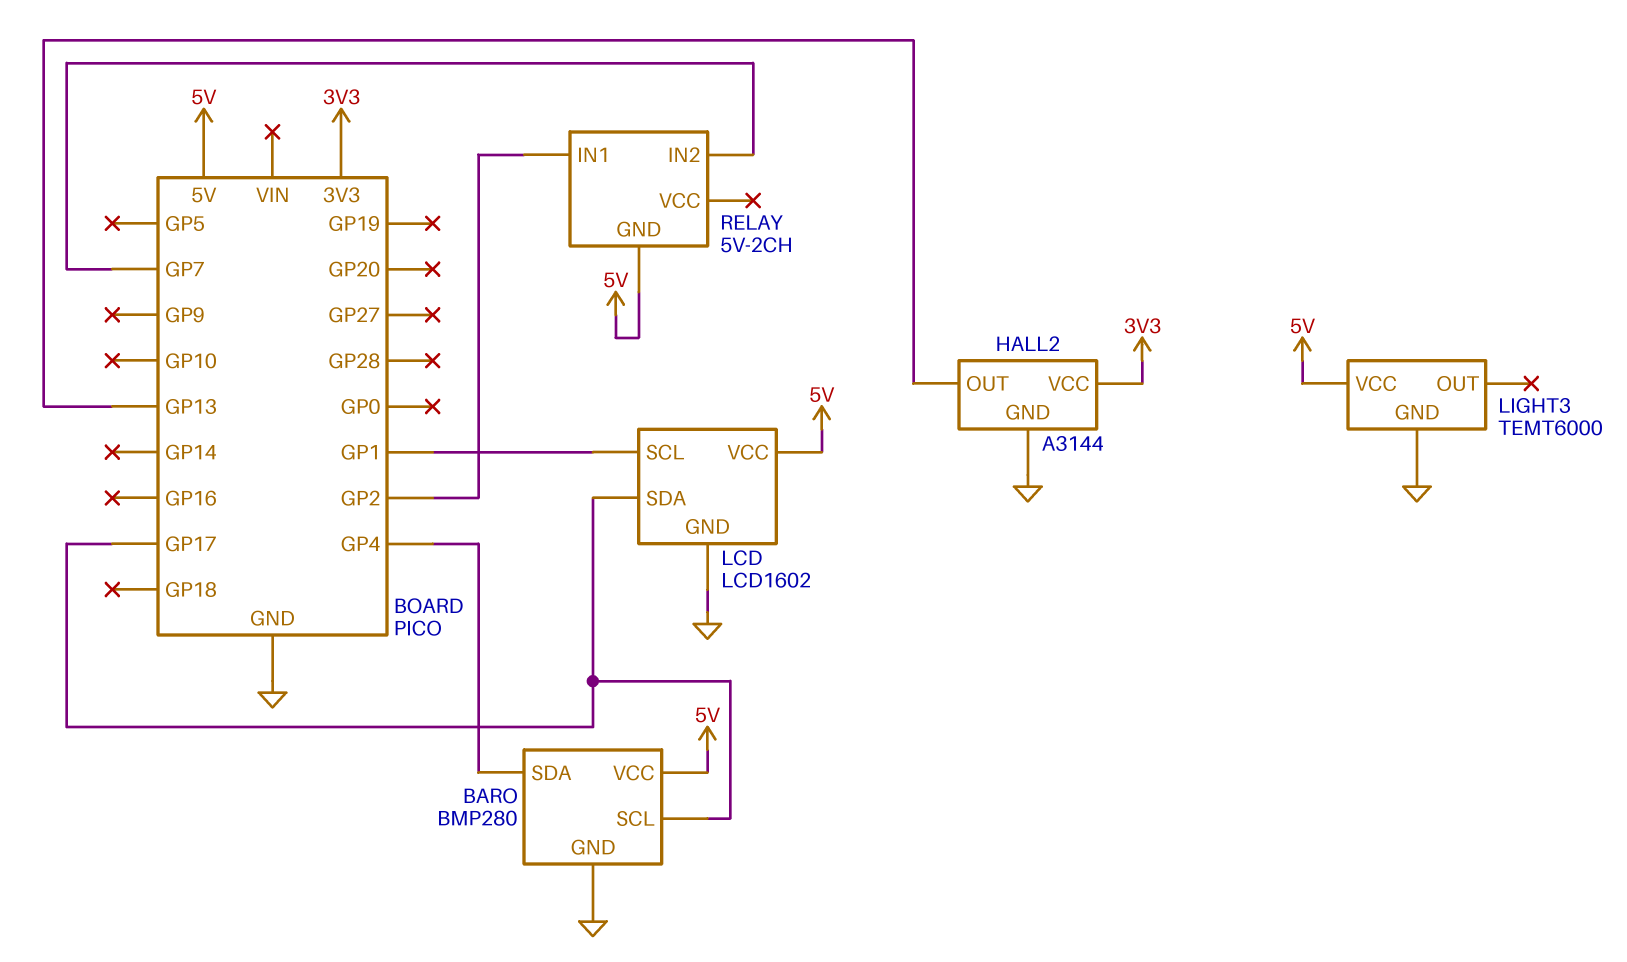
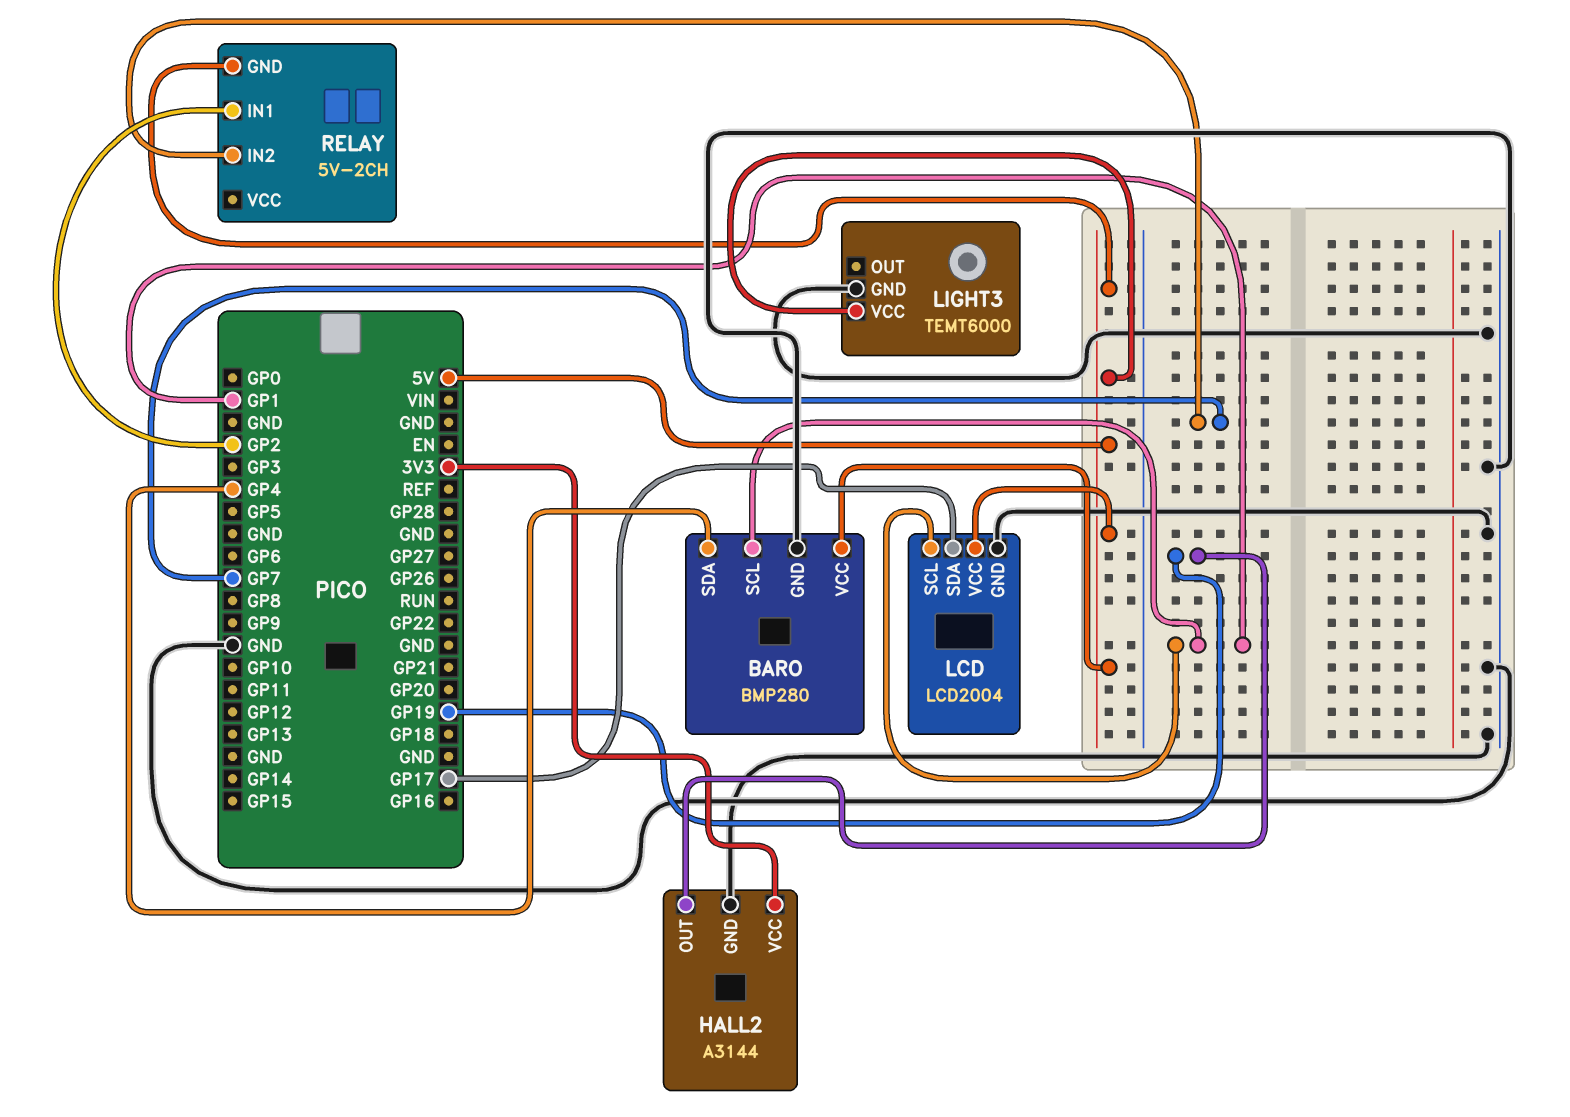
BARO pin SCL: GP17 -> GP1
HALL2 pin OUT: GP13 -> GP19
LCD: LCD1602 -> LCD2004

